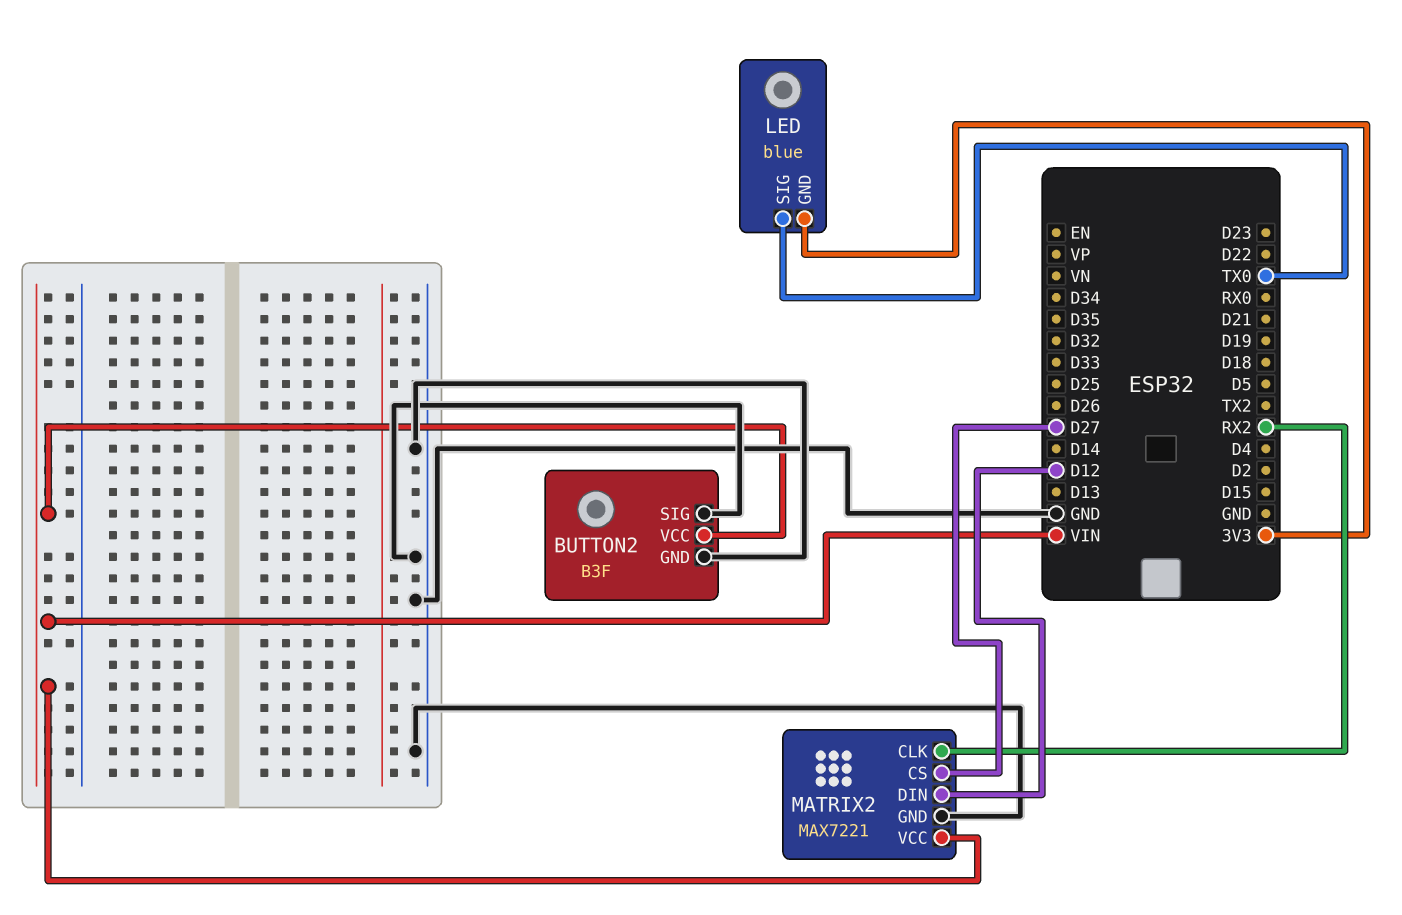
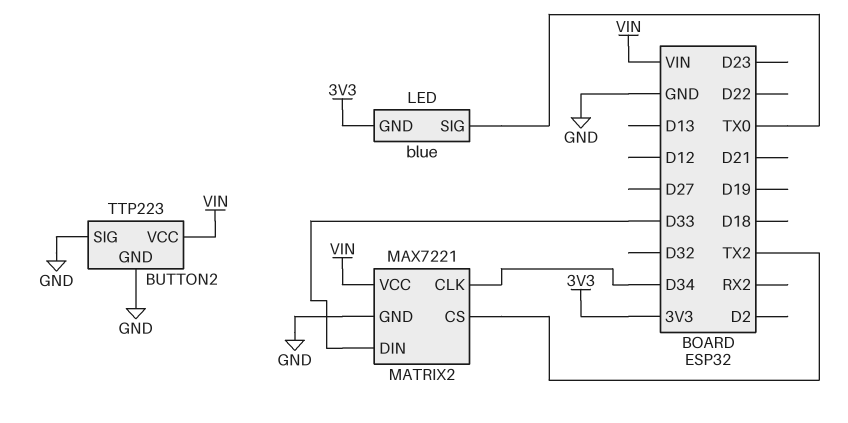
BUTTON2: B3F -> TTP223
MATRIX2 pin CLK: RX2 -> D34
MATRIX2 pin CS: D27 -> TX2
MATRIX2 pin DIN: D12 -> D33

